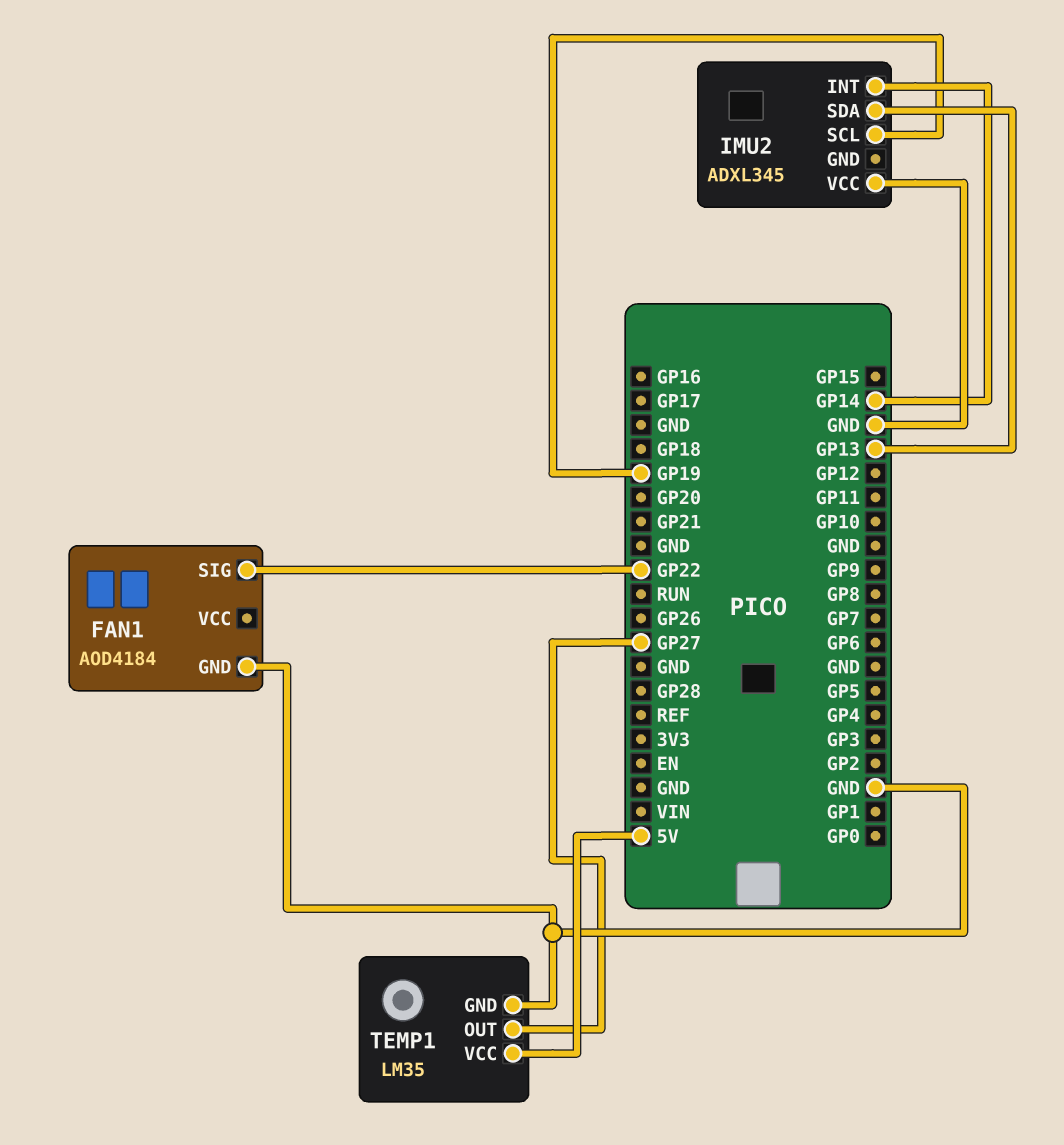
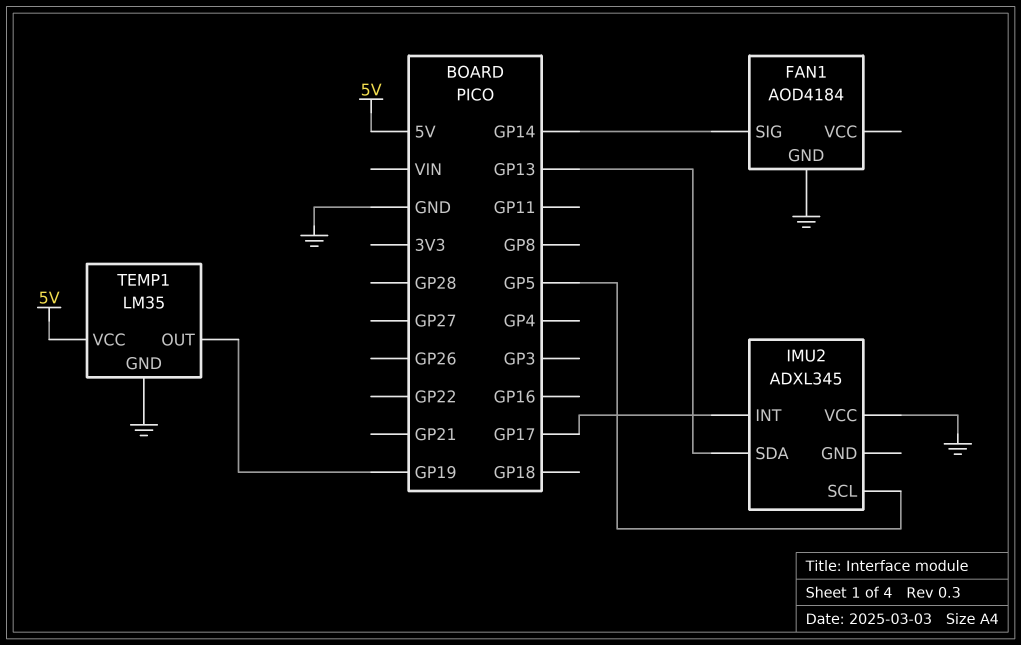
FAN1 pin SIG: GP22 -> GP14
IMU2 pin INT: GP14 -> GP17
IMU2 pin SCL: GP19 -> GP5
TEMP1 pin OUT: GP27 -> GP19

